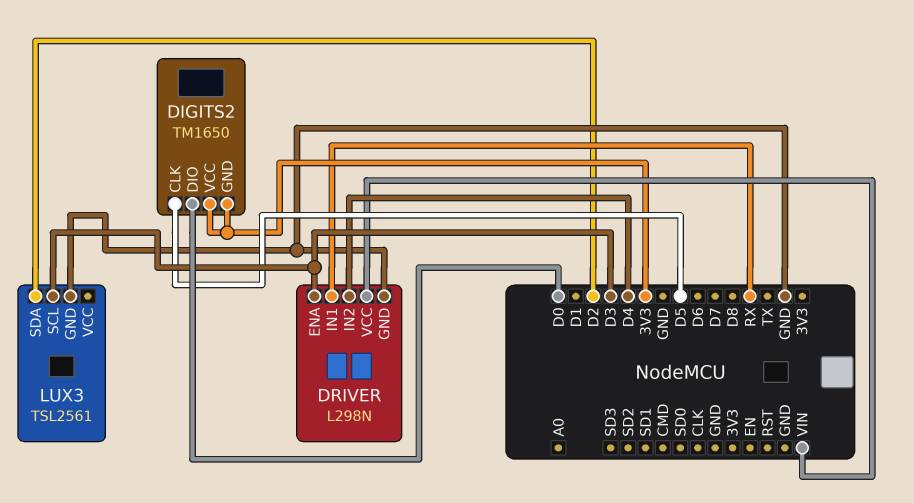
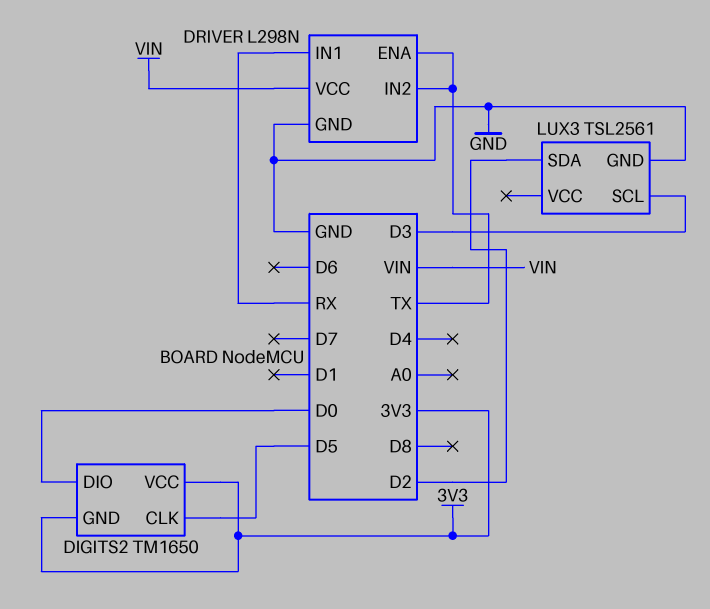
DRIVER pin ENA: D3 -> TX
DRIVER pin IN2: D4 -> TX

